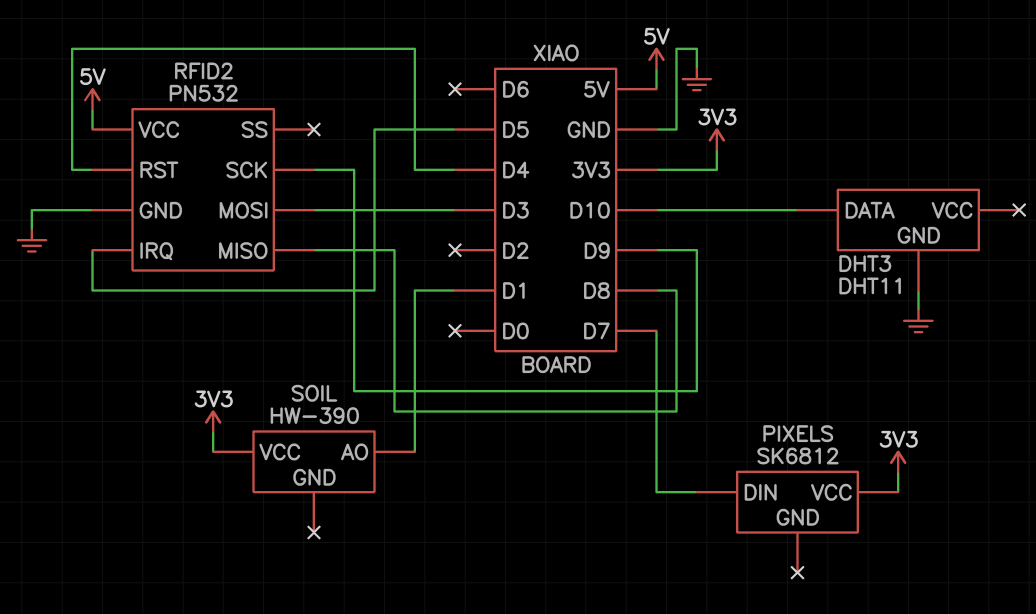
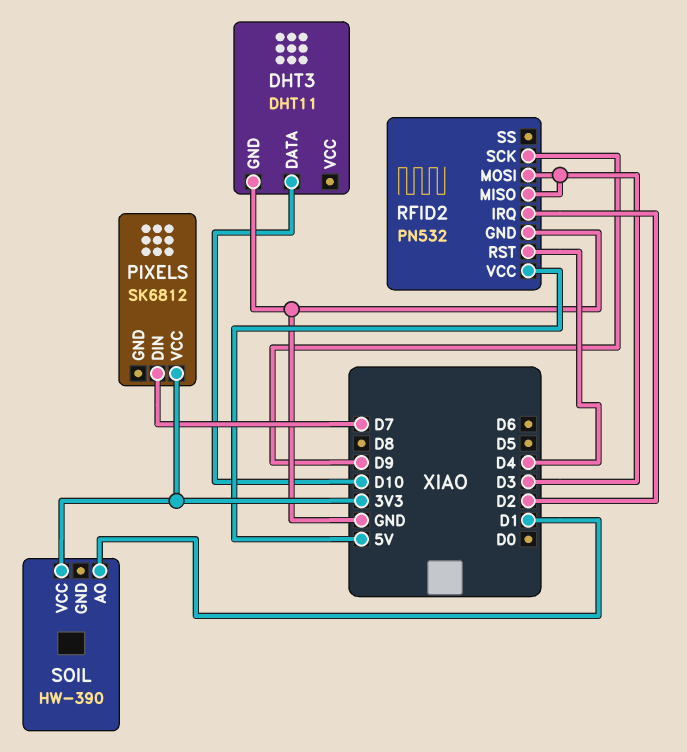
RFID2 pin IRQ: D5 -> D2
RFID2 pin MISO: D8 -> D3

